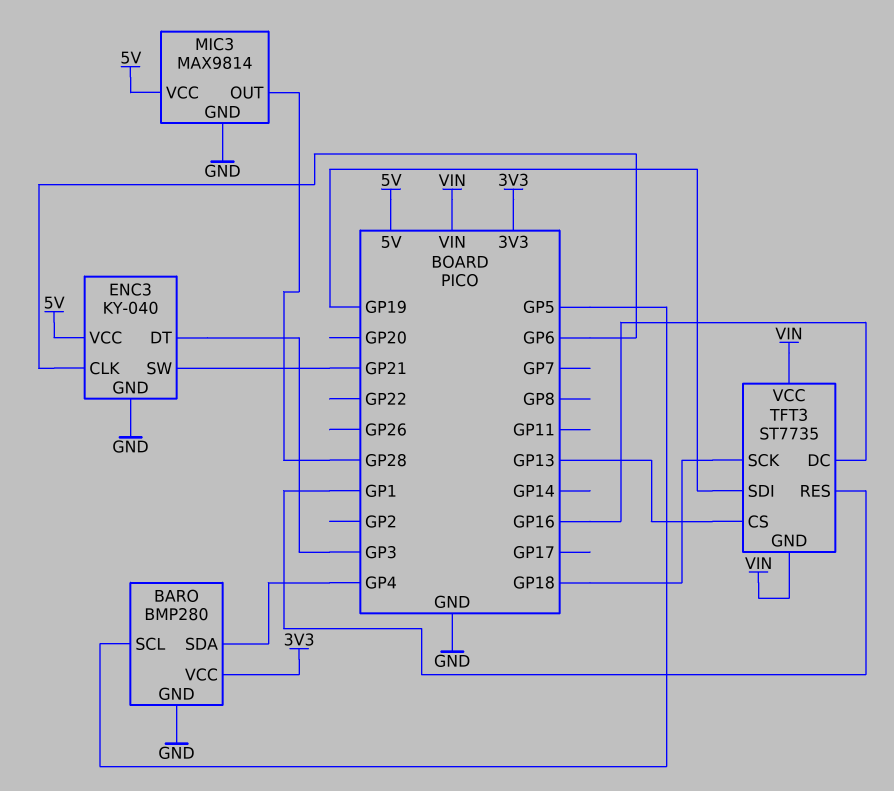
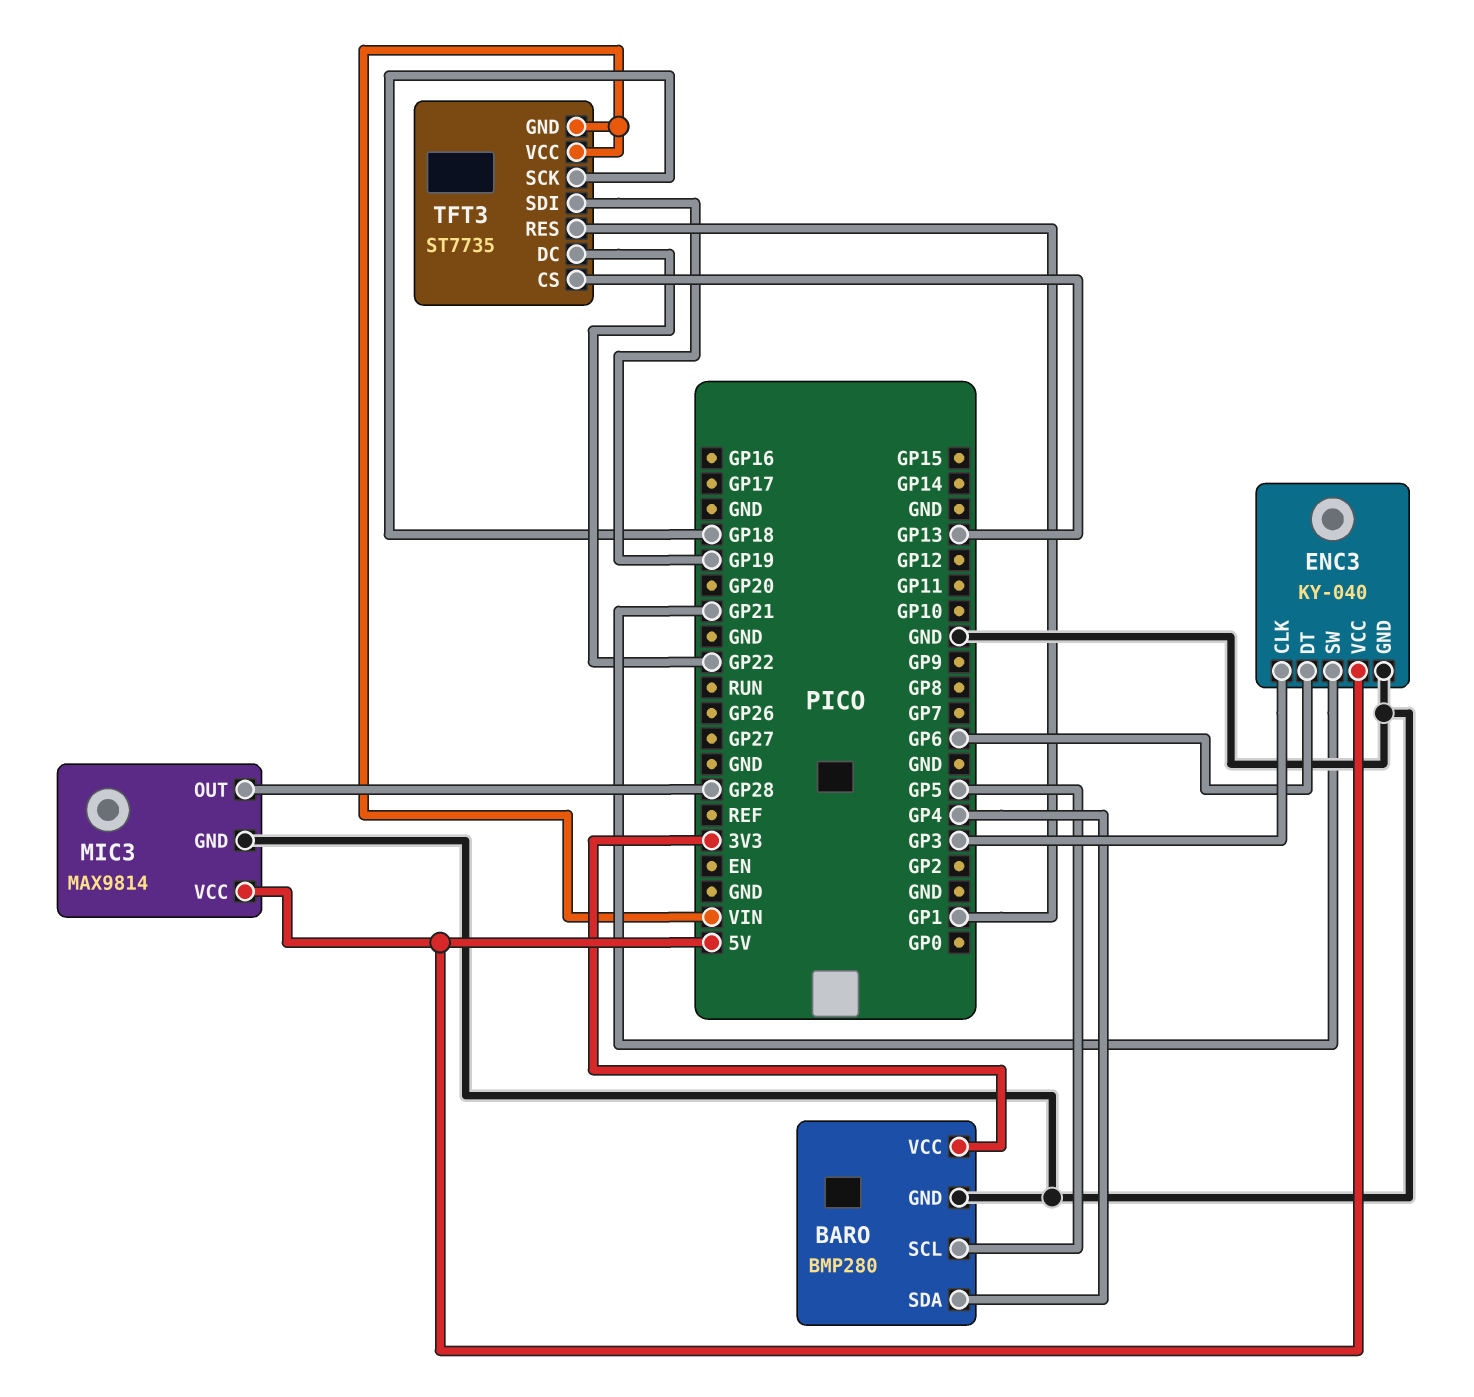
ENC3 pin CLK: GP6 -> GP3
ENC3 pin DT: GP3 -> GP6
TFT3 pin DC: GP16 -> GP22

